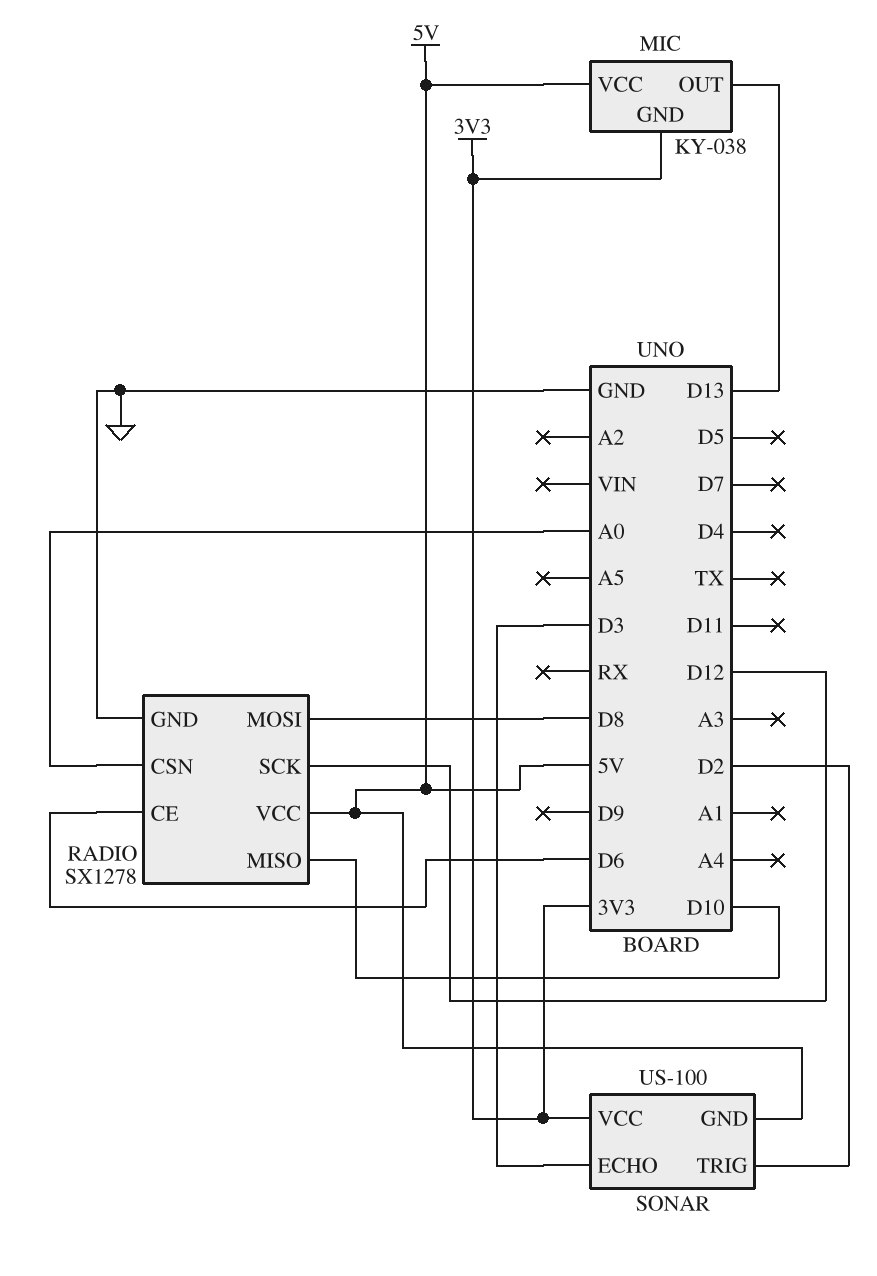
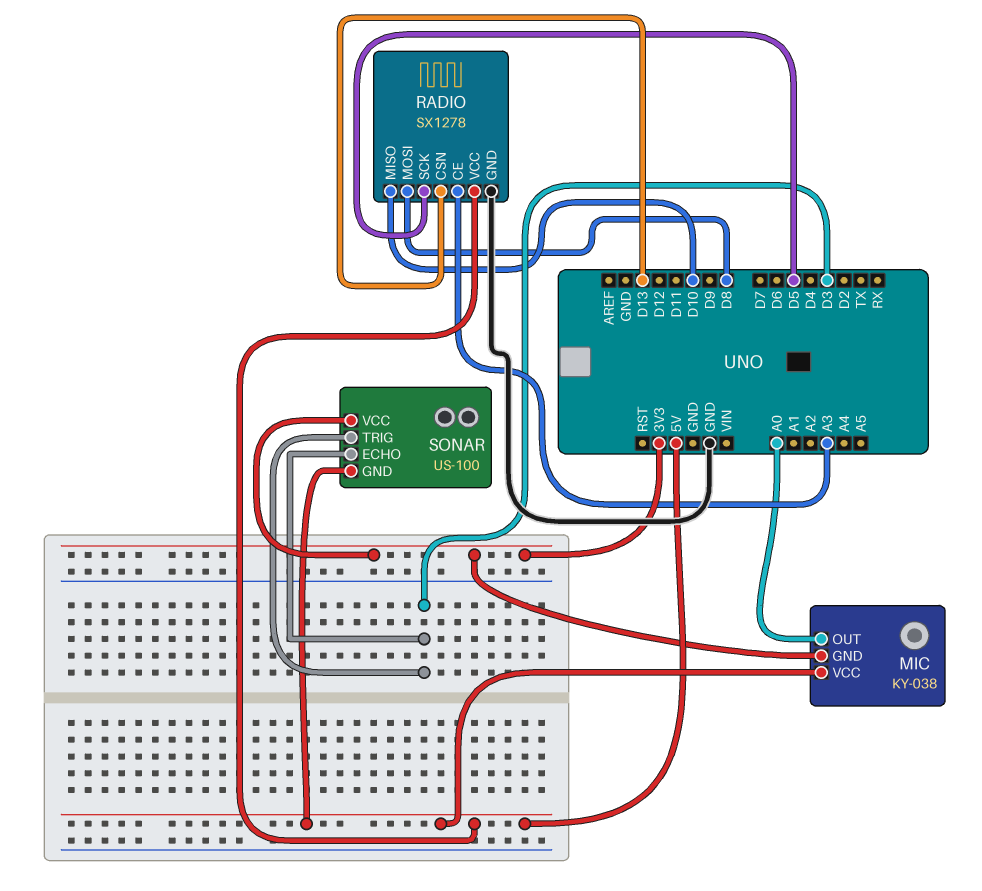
MIC pin OUT: D13 -> A0
RADIO pin CE: D6 -> A3
RADIO pin CSN: A0 -> D13
RADIO pin SCK: D12 -> D5
SONAR pin TRIG: D2 -> D3

